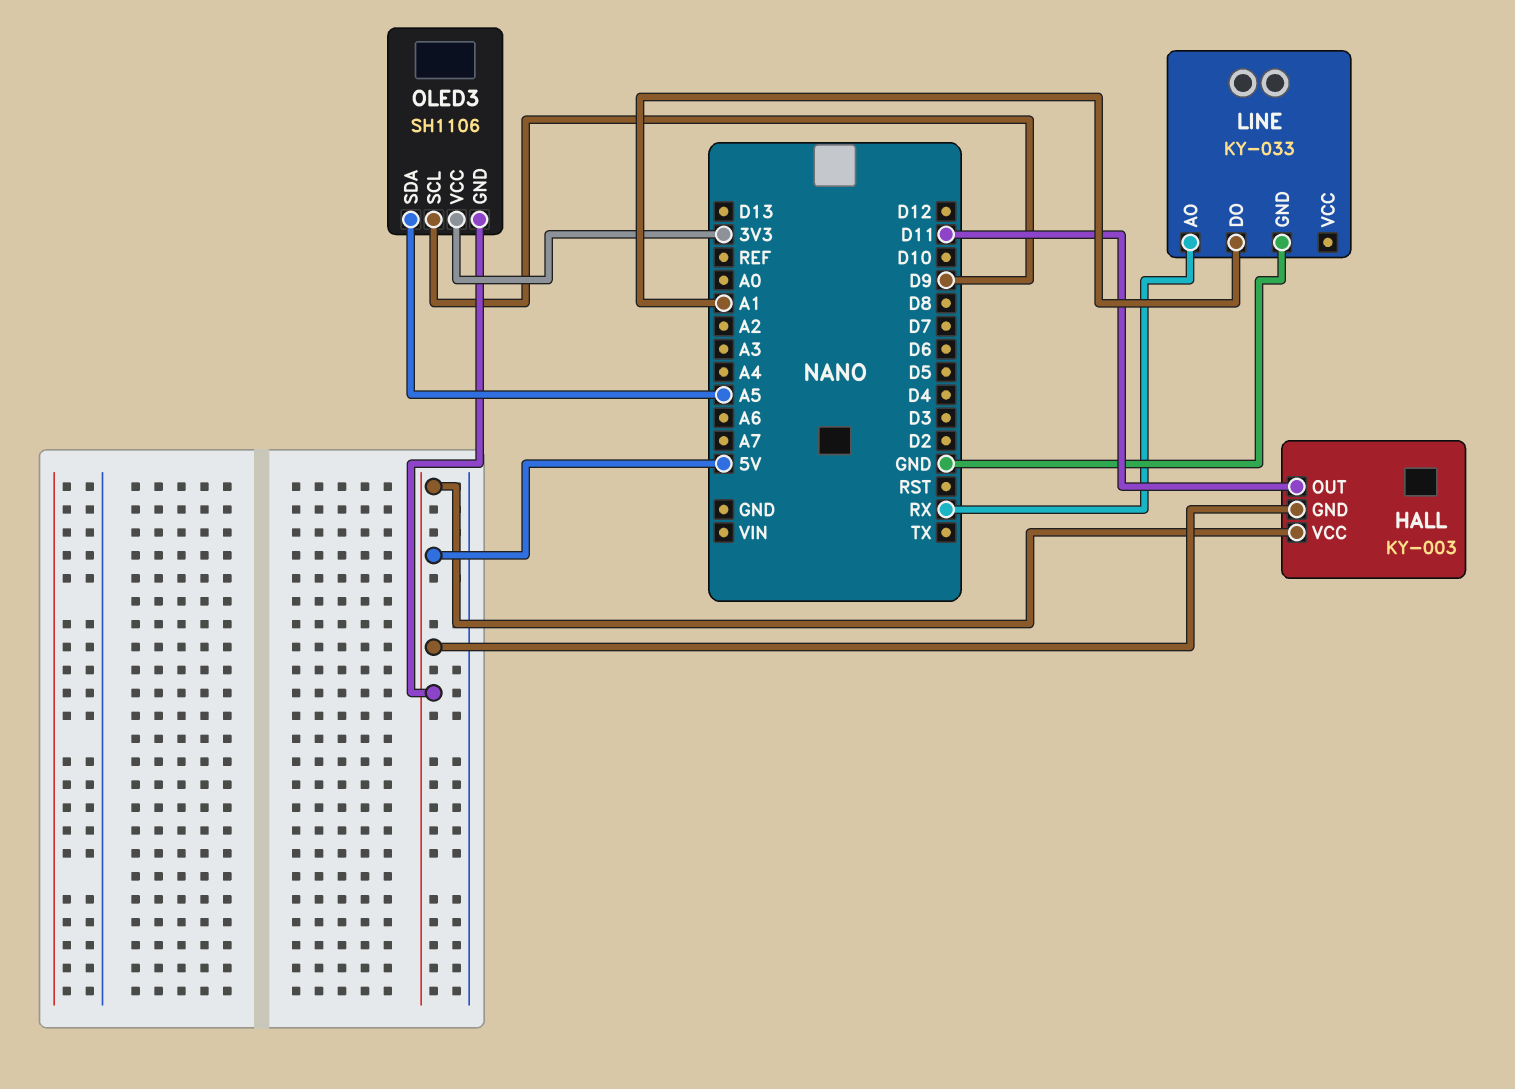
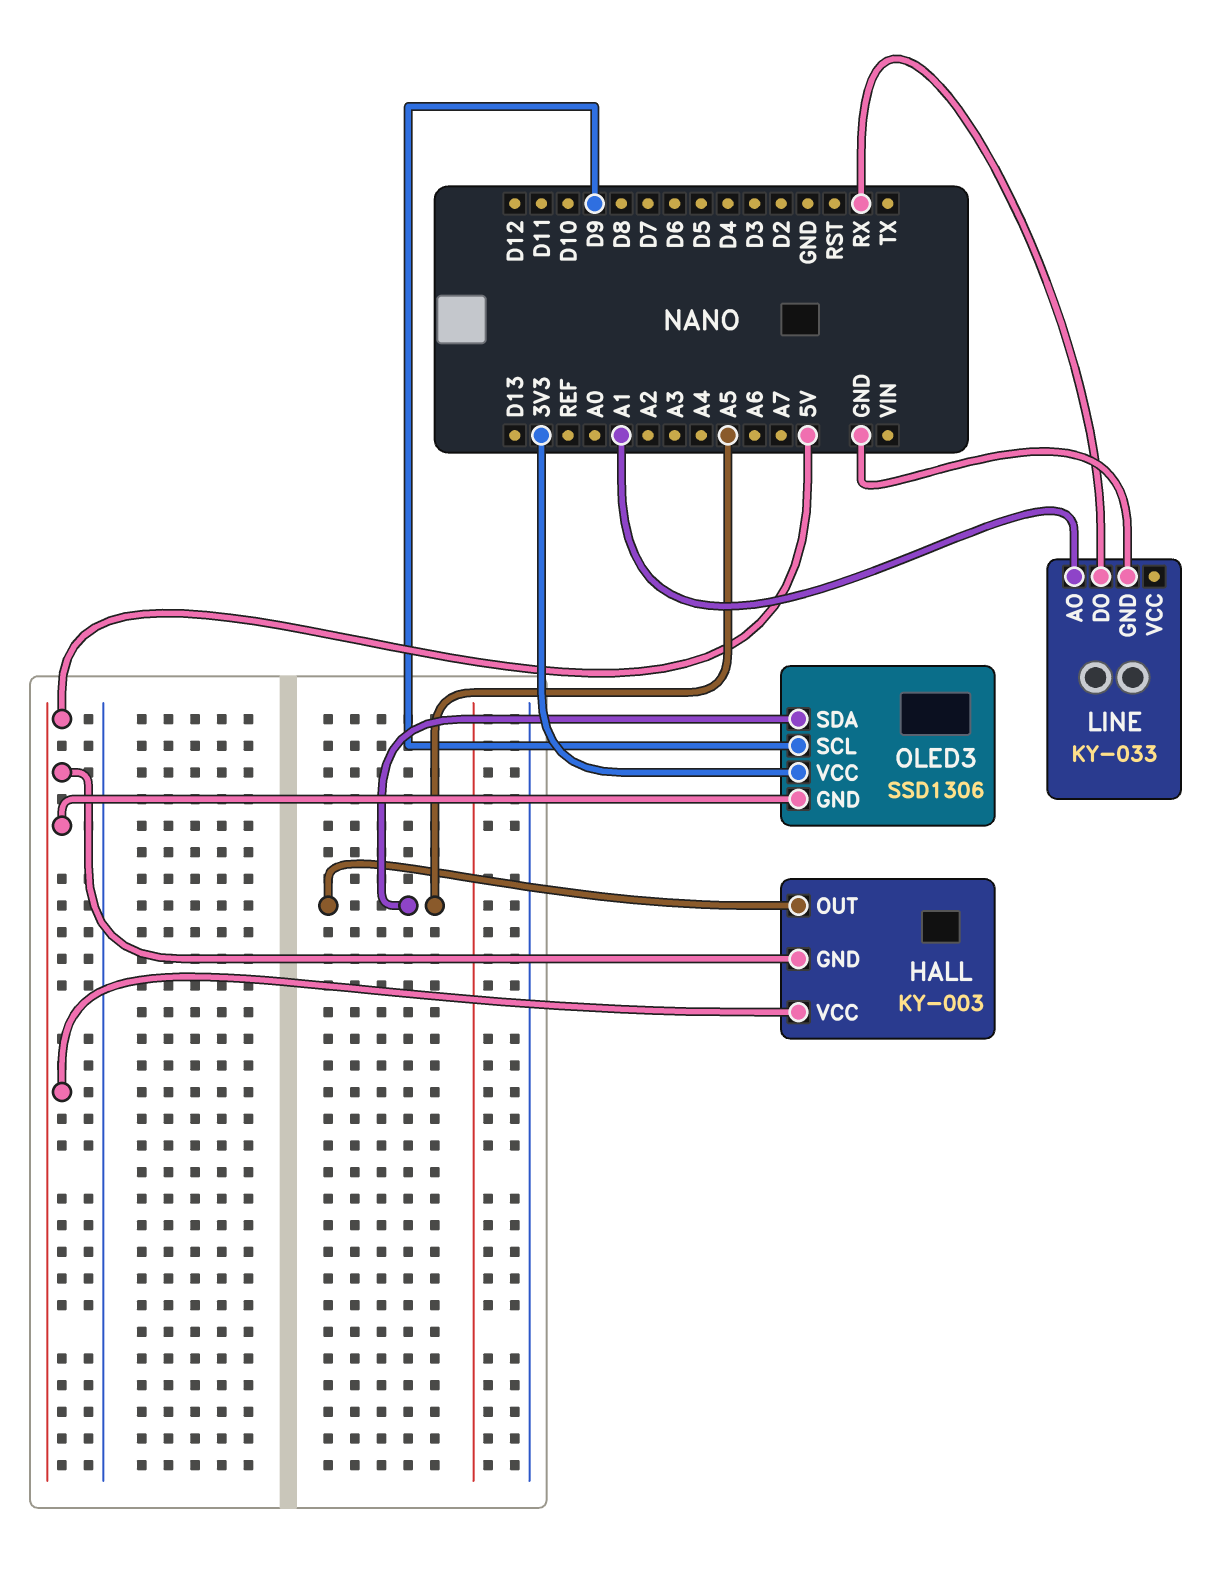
HALL pin OUT: D11 -> A5
LINE pin AO: RX -> A1
LINE pin DO: A1 -> RX
OLED3: SH1106 -> SSD1306

